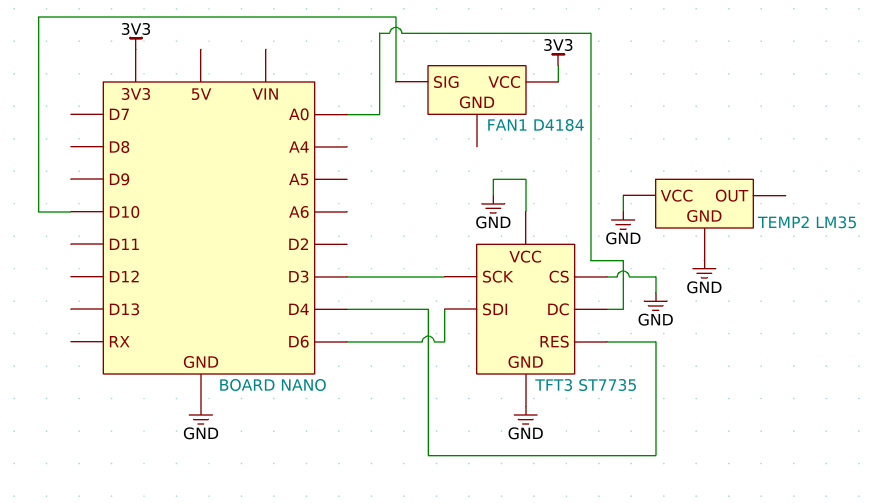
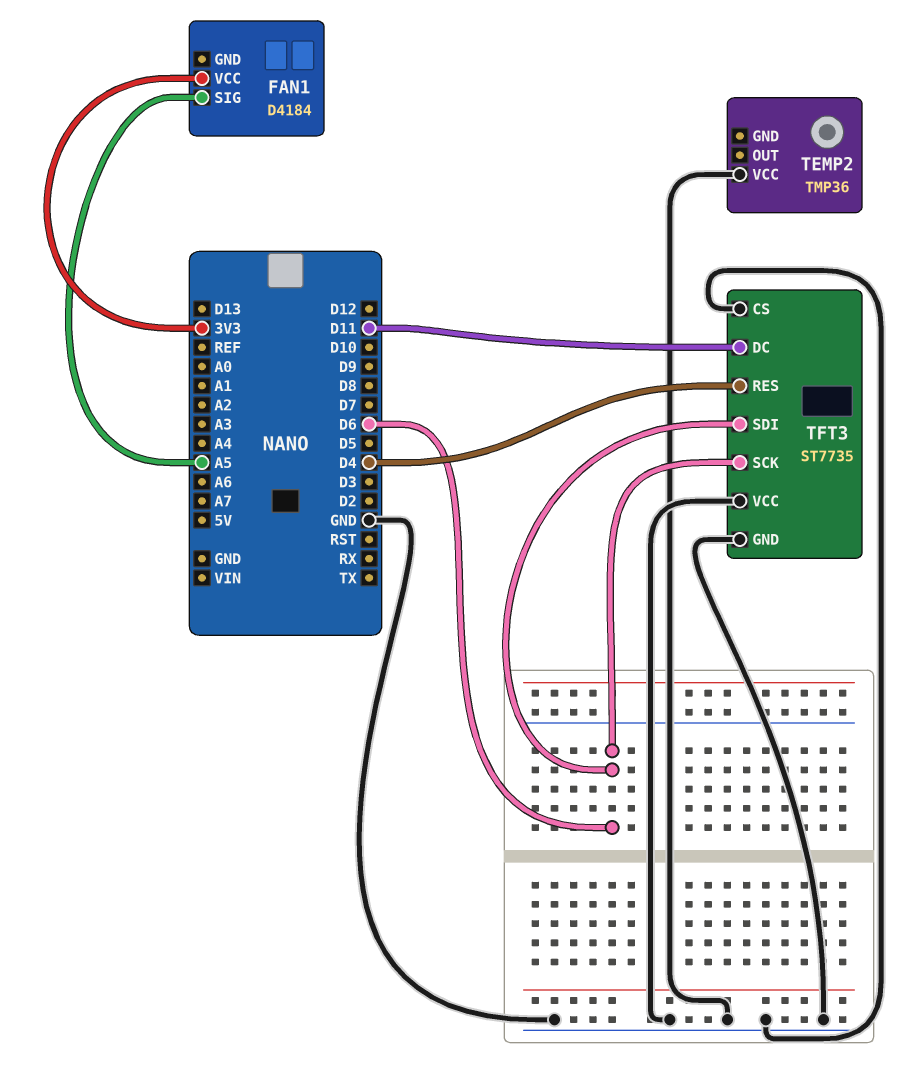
FAN1 pin SIG: D10 -> A5
TEMP2: LM35 -> TMP36
TEMP2 pin GND: GND -> none
TFT3 pin DC: A0 -> D11
TFT3 pin SCK: D3 -> D6

